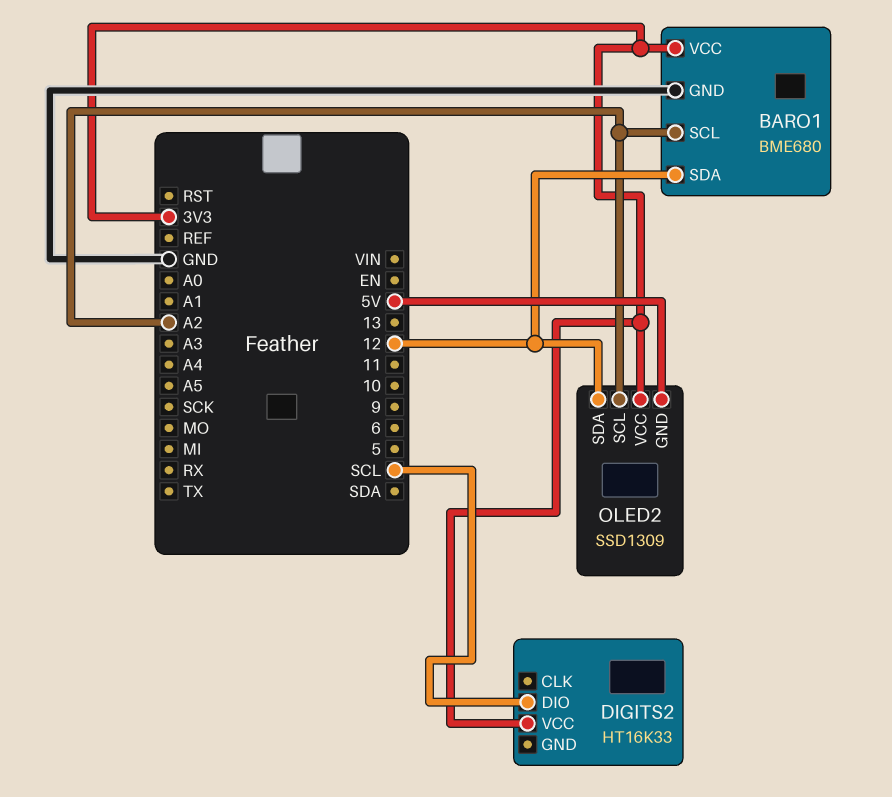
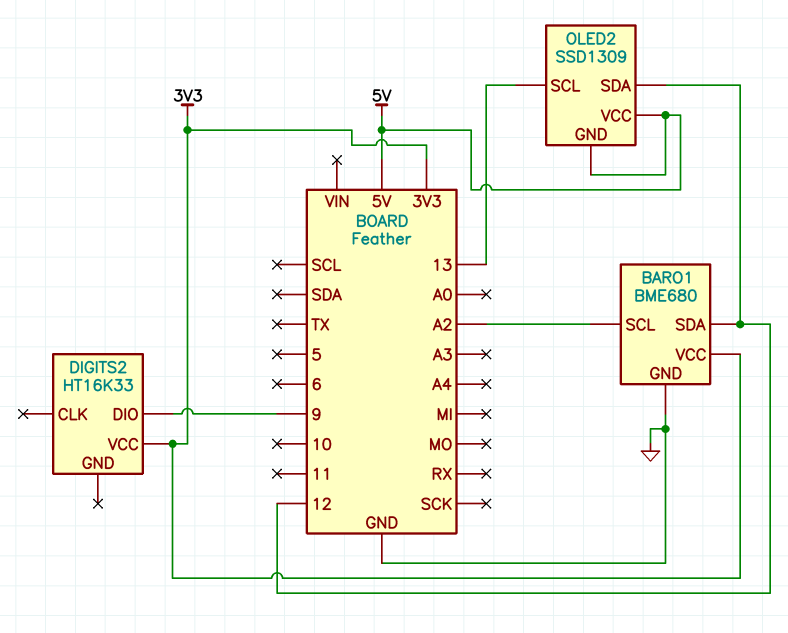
DIGITS2 pin DIO: SCL -> 9
OLED2 pin SCL: A2 -> 13
OLED2 pin VCC: 3V3 -> 5V

